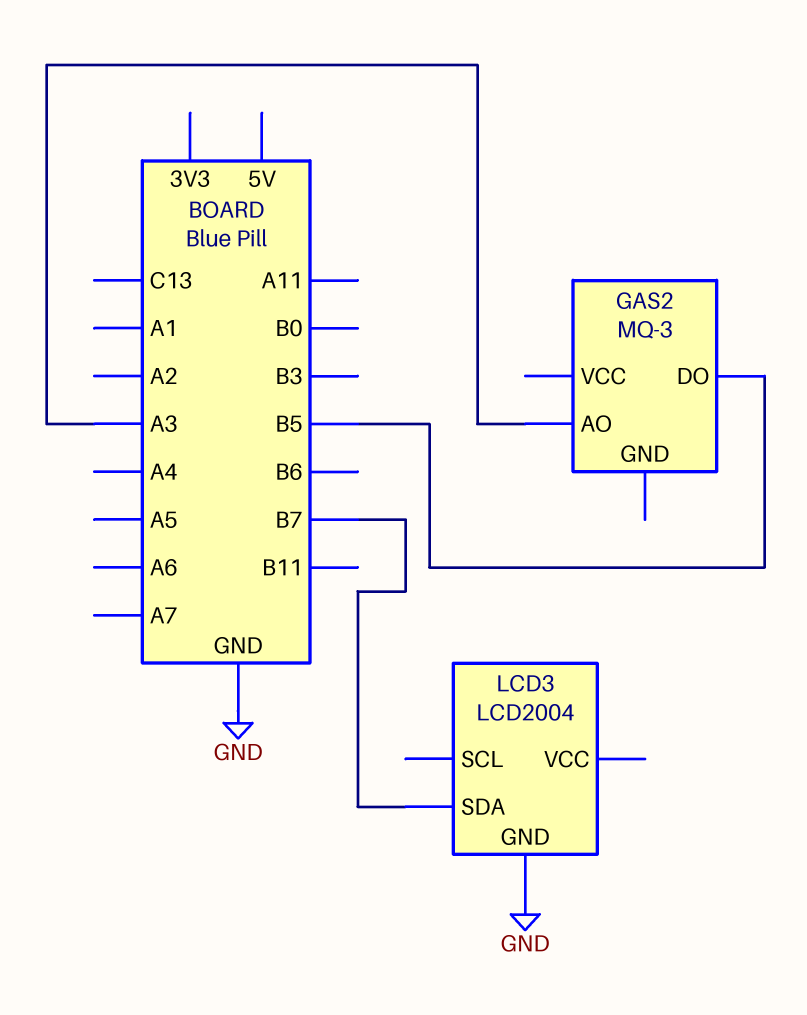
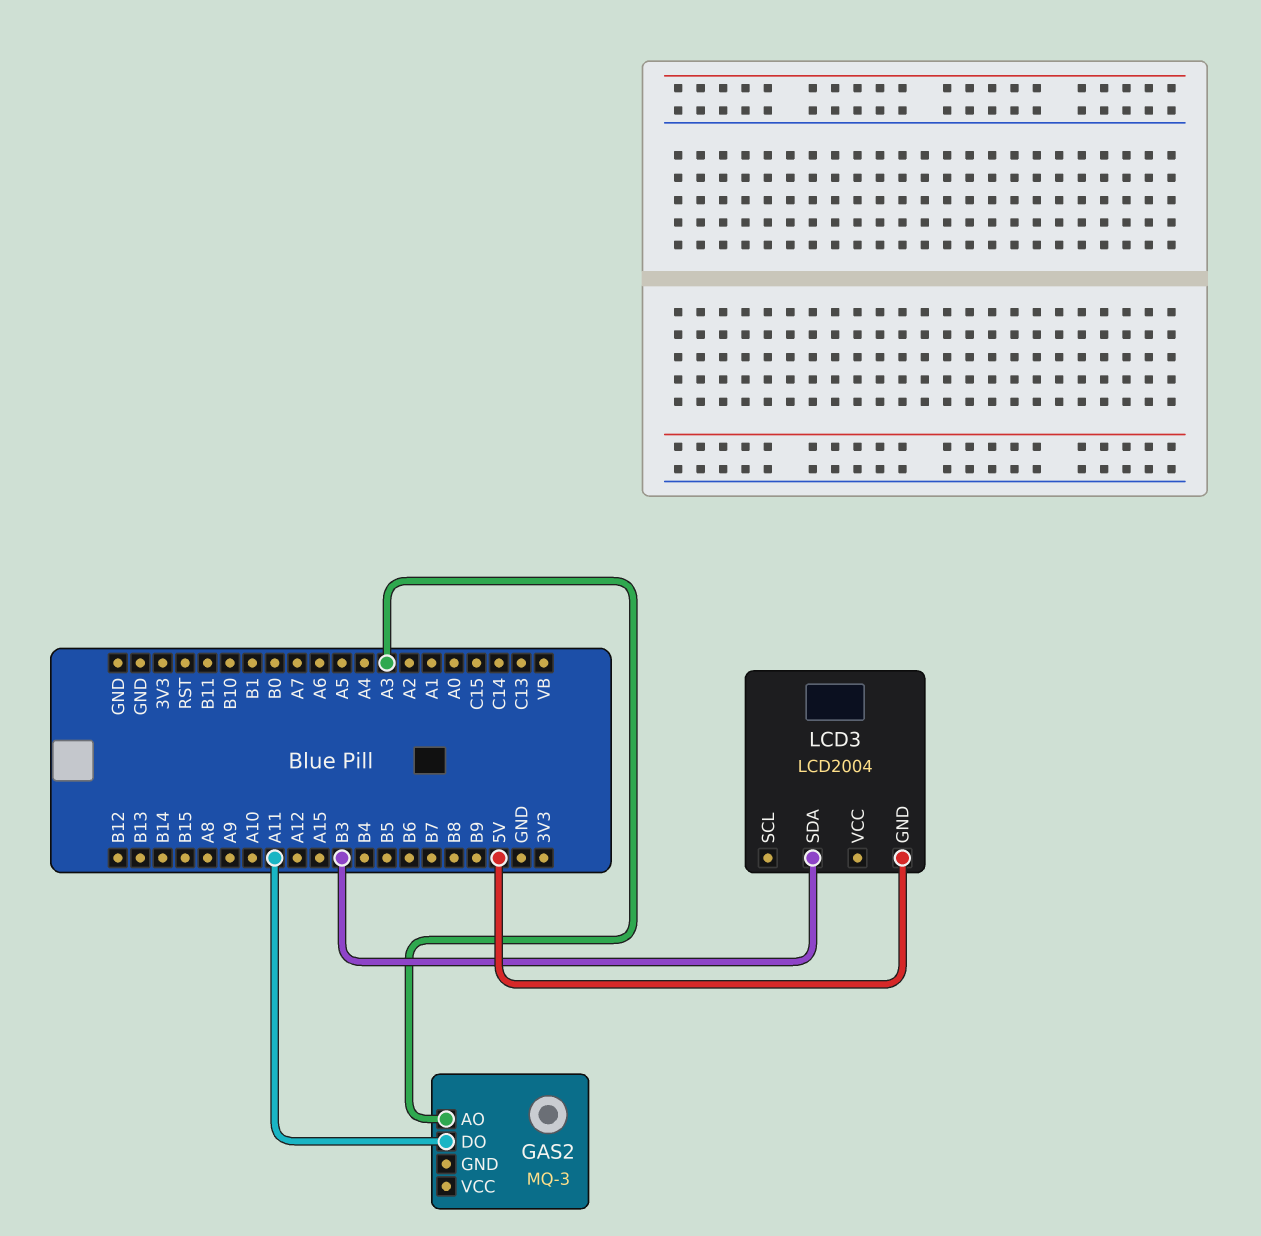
GAS2 pin DO: B5 -> A11
LCD3 pin GND: GND -> 5V
LCD3 pin SDA: B7 -> B3

